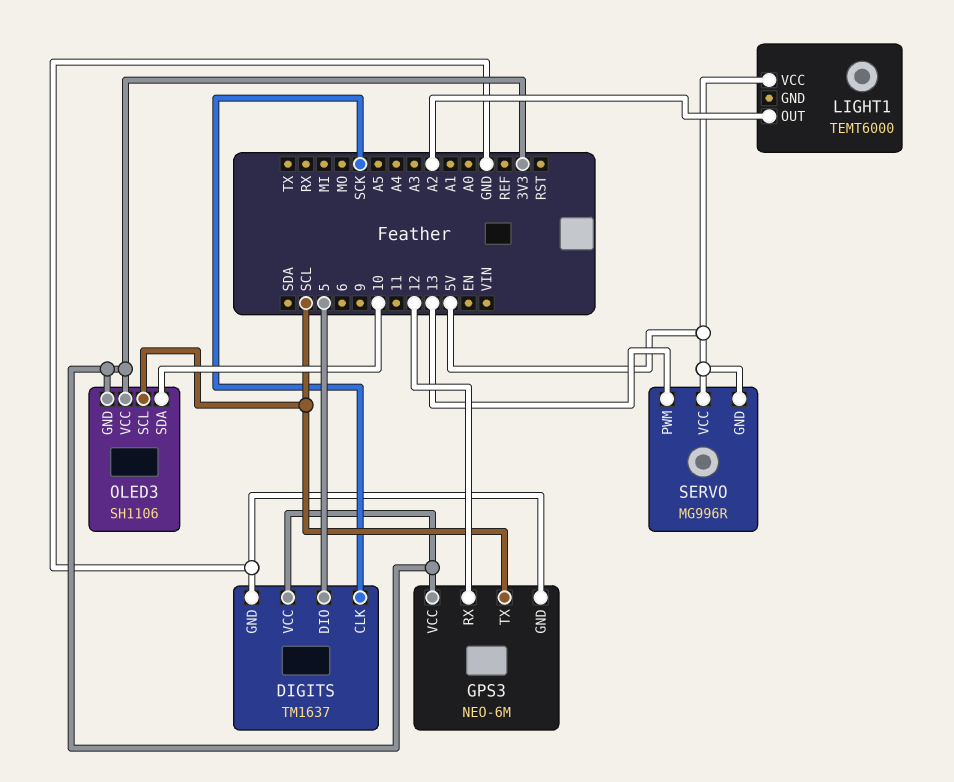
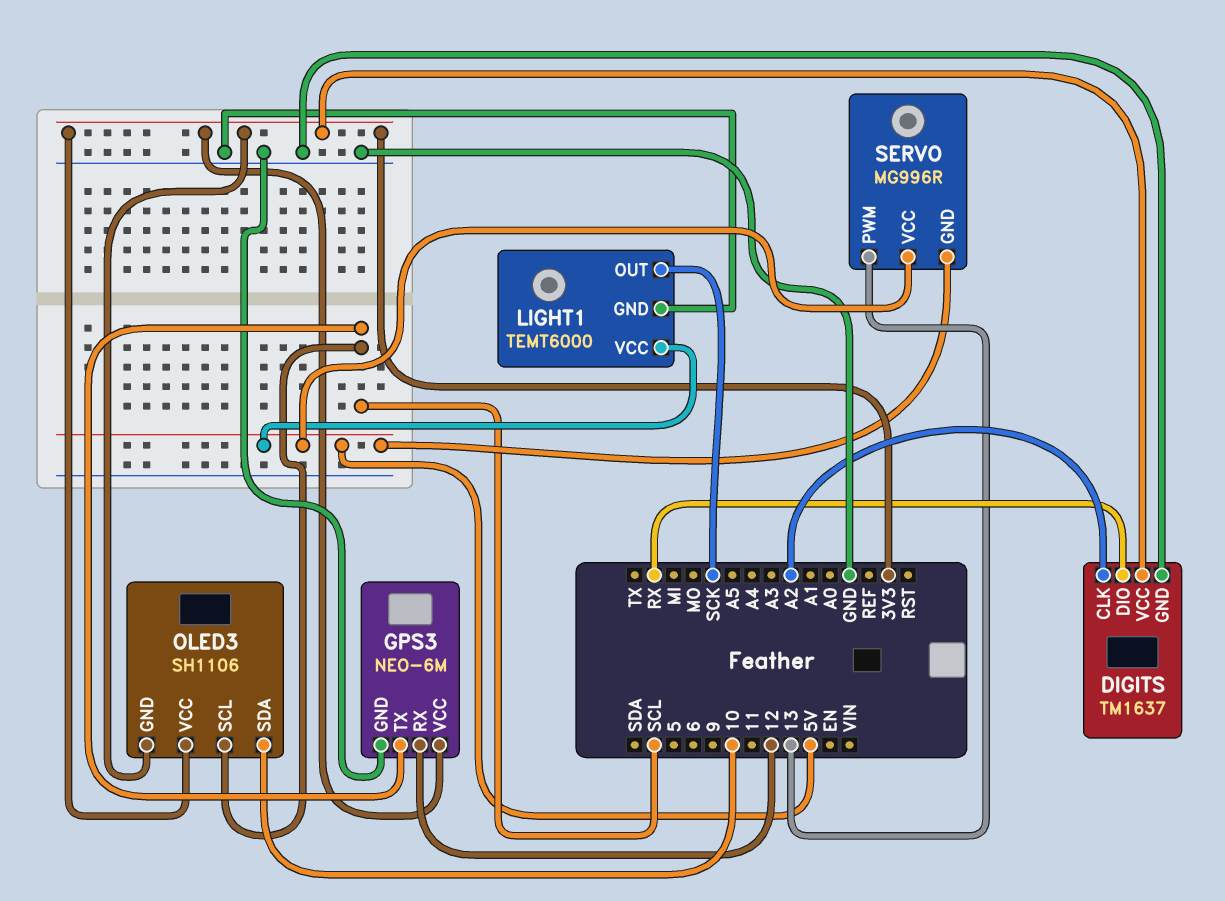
DIGITS pin CLK: SCK -> A2
DIGITS pin DIO: 5 -> RX
LIGHT1 pin GND: none -> GND
LIGHT1 pin OUT: A2 -> SCK

